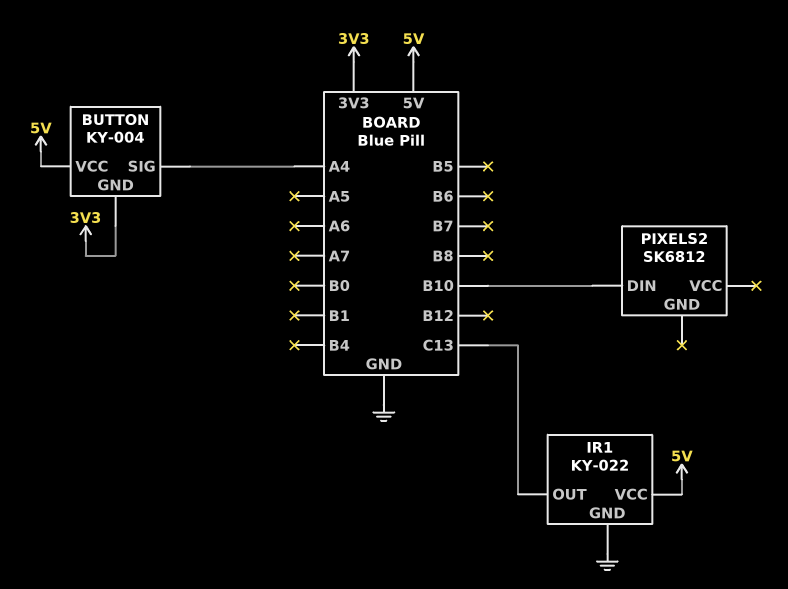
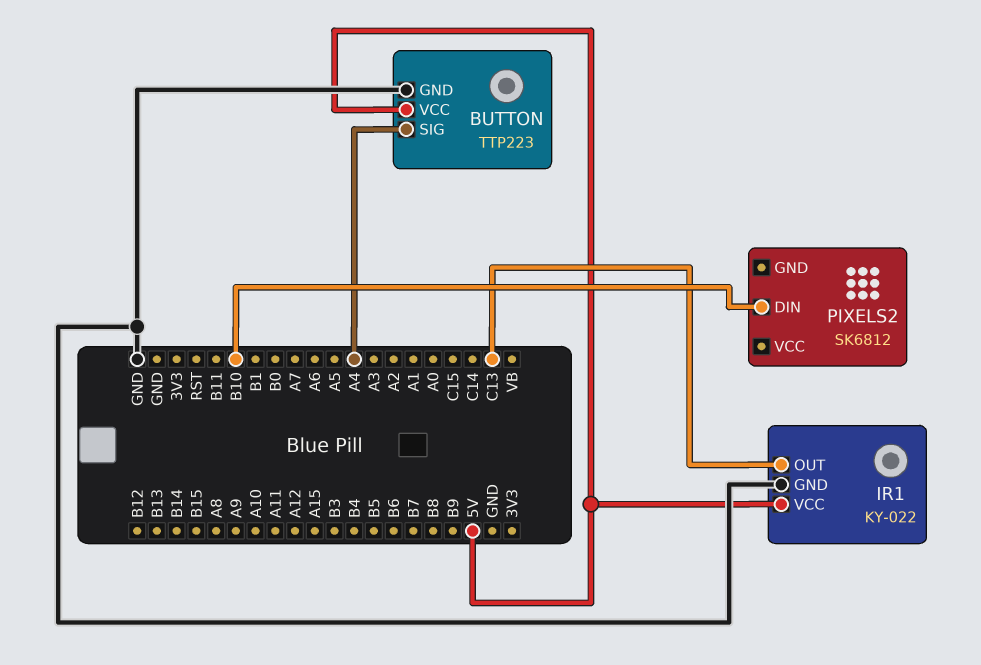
BUTTON: KY-004 -> TTP223
BUTTON pin GND: 3V3 -> GND

